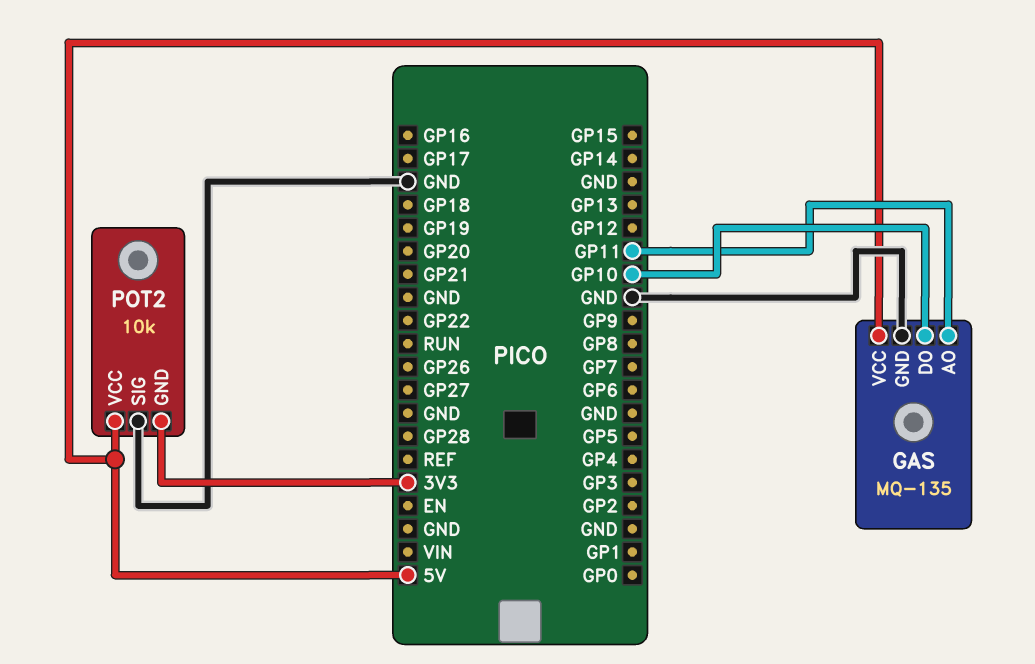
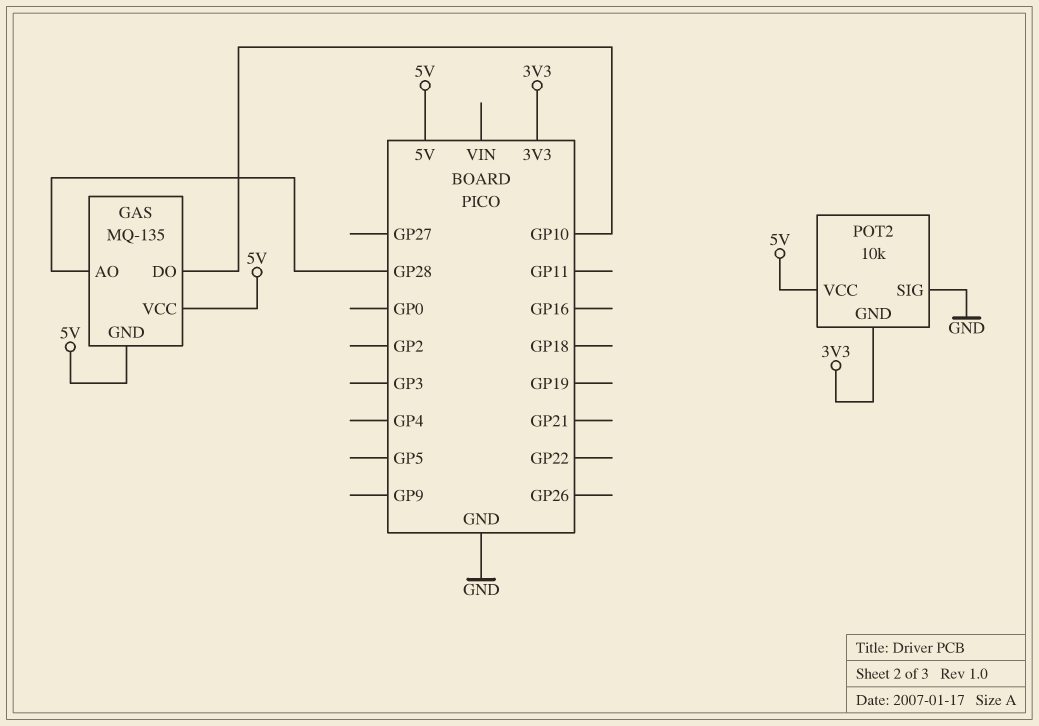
GAS pin AO: GP11 -> GP28
GAS pin GND: GND -> 5V

